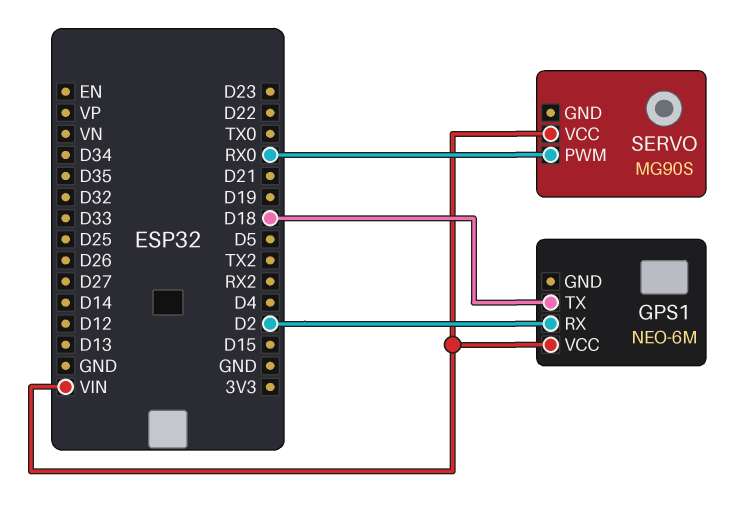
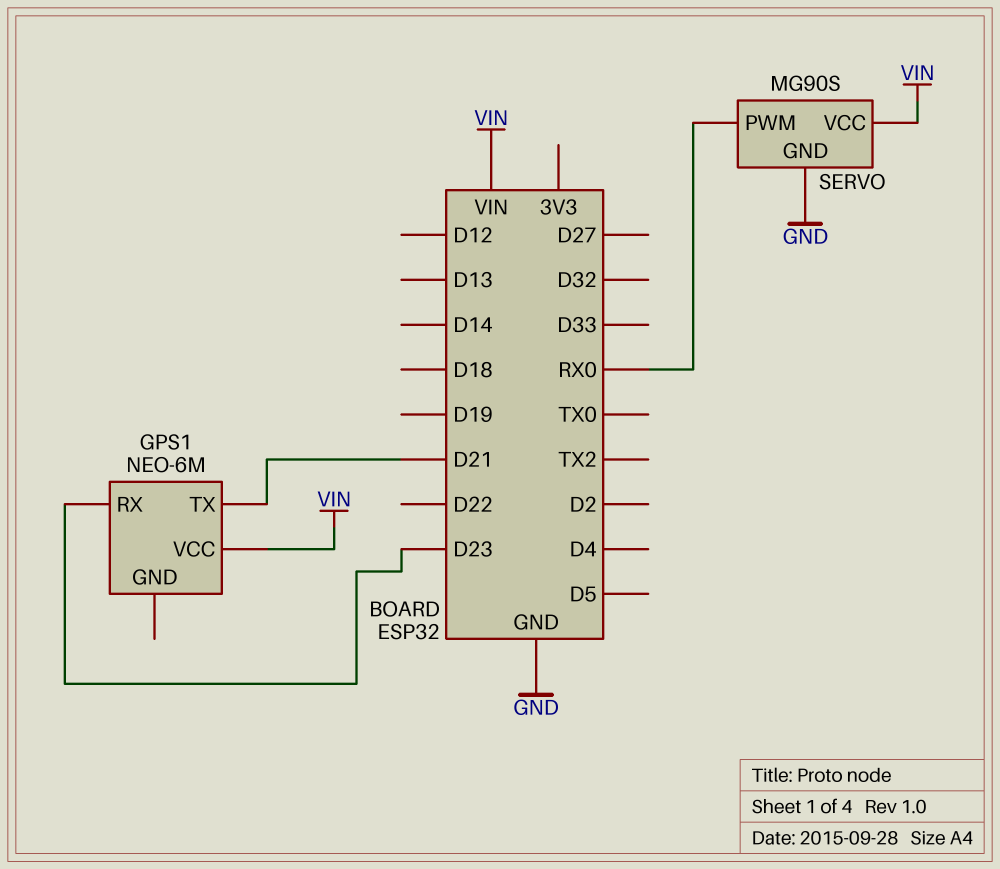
GPS1 pin RX: D2 -> D23
GPS1 pin TX: D18 -> D21
SERVO pin GND: none -> GND

